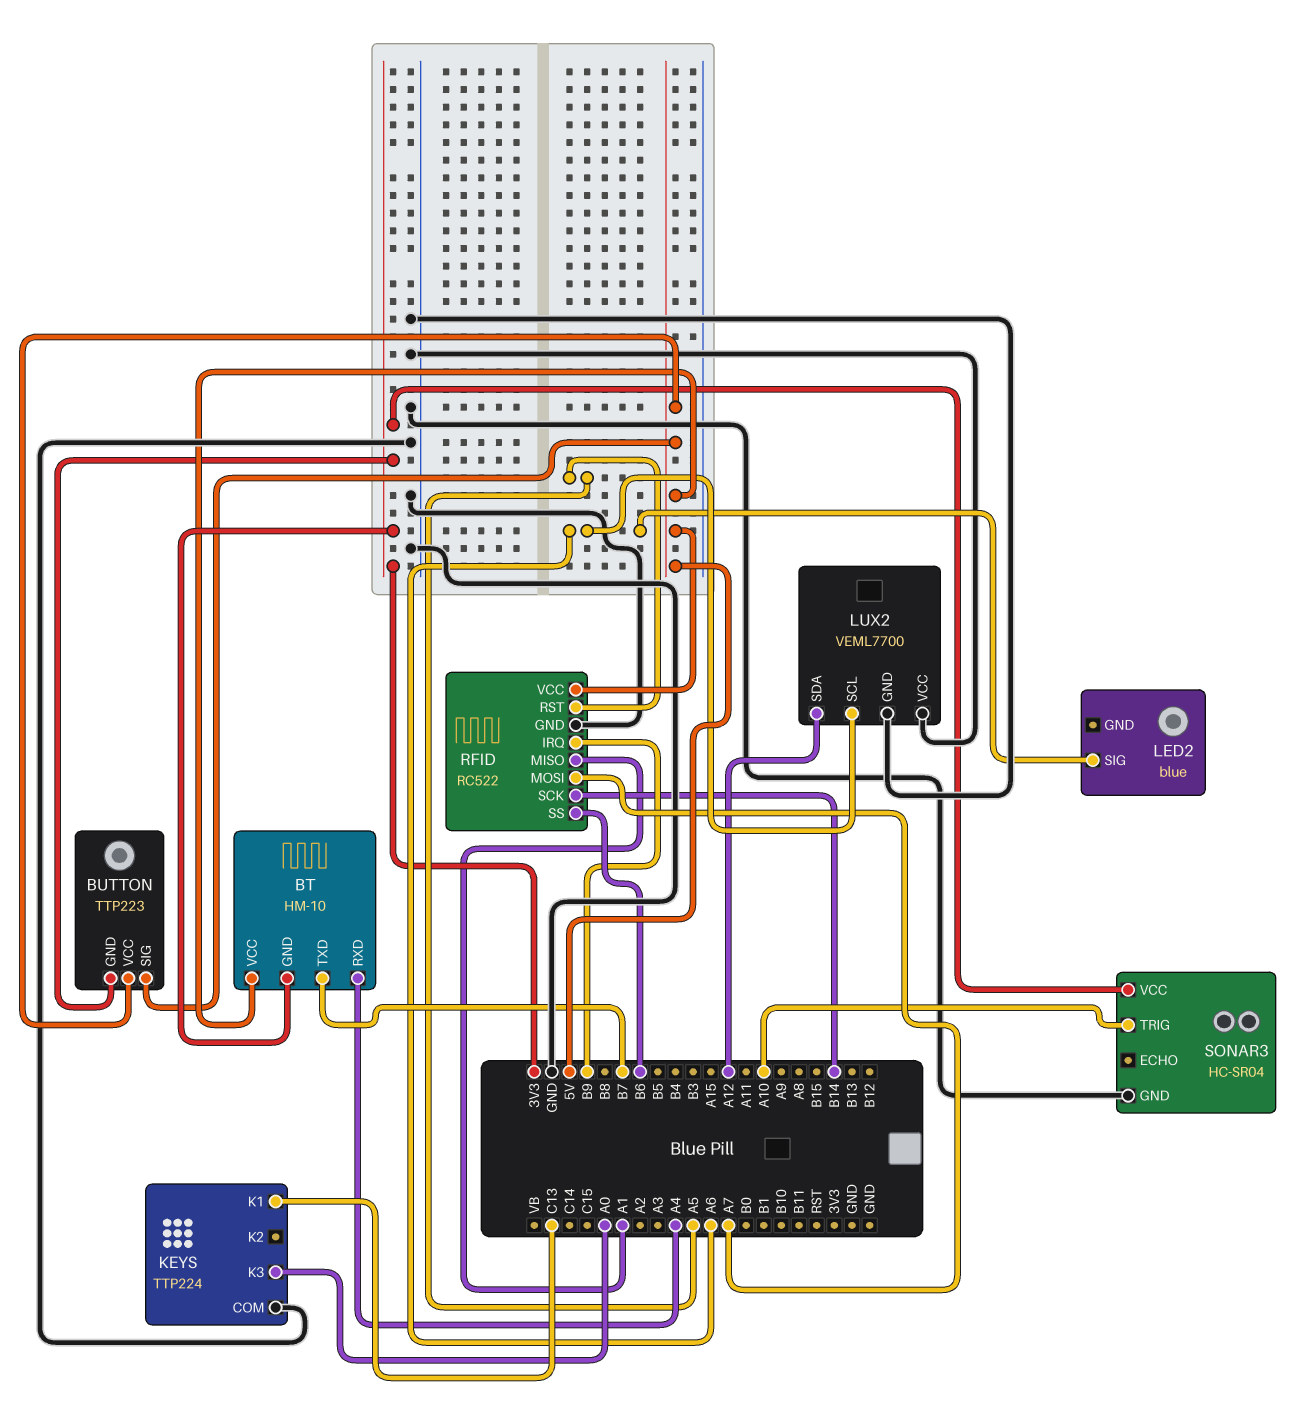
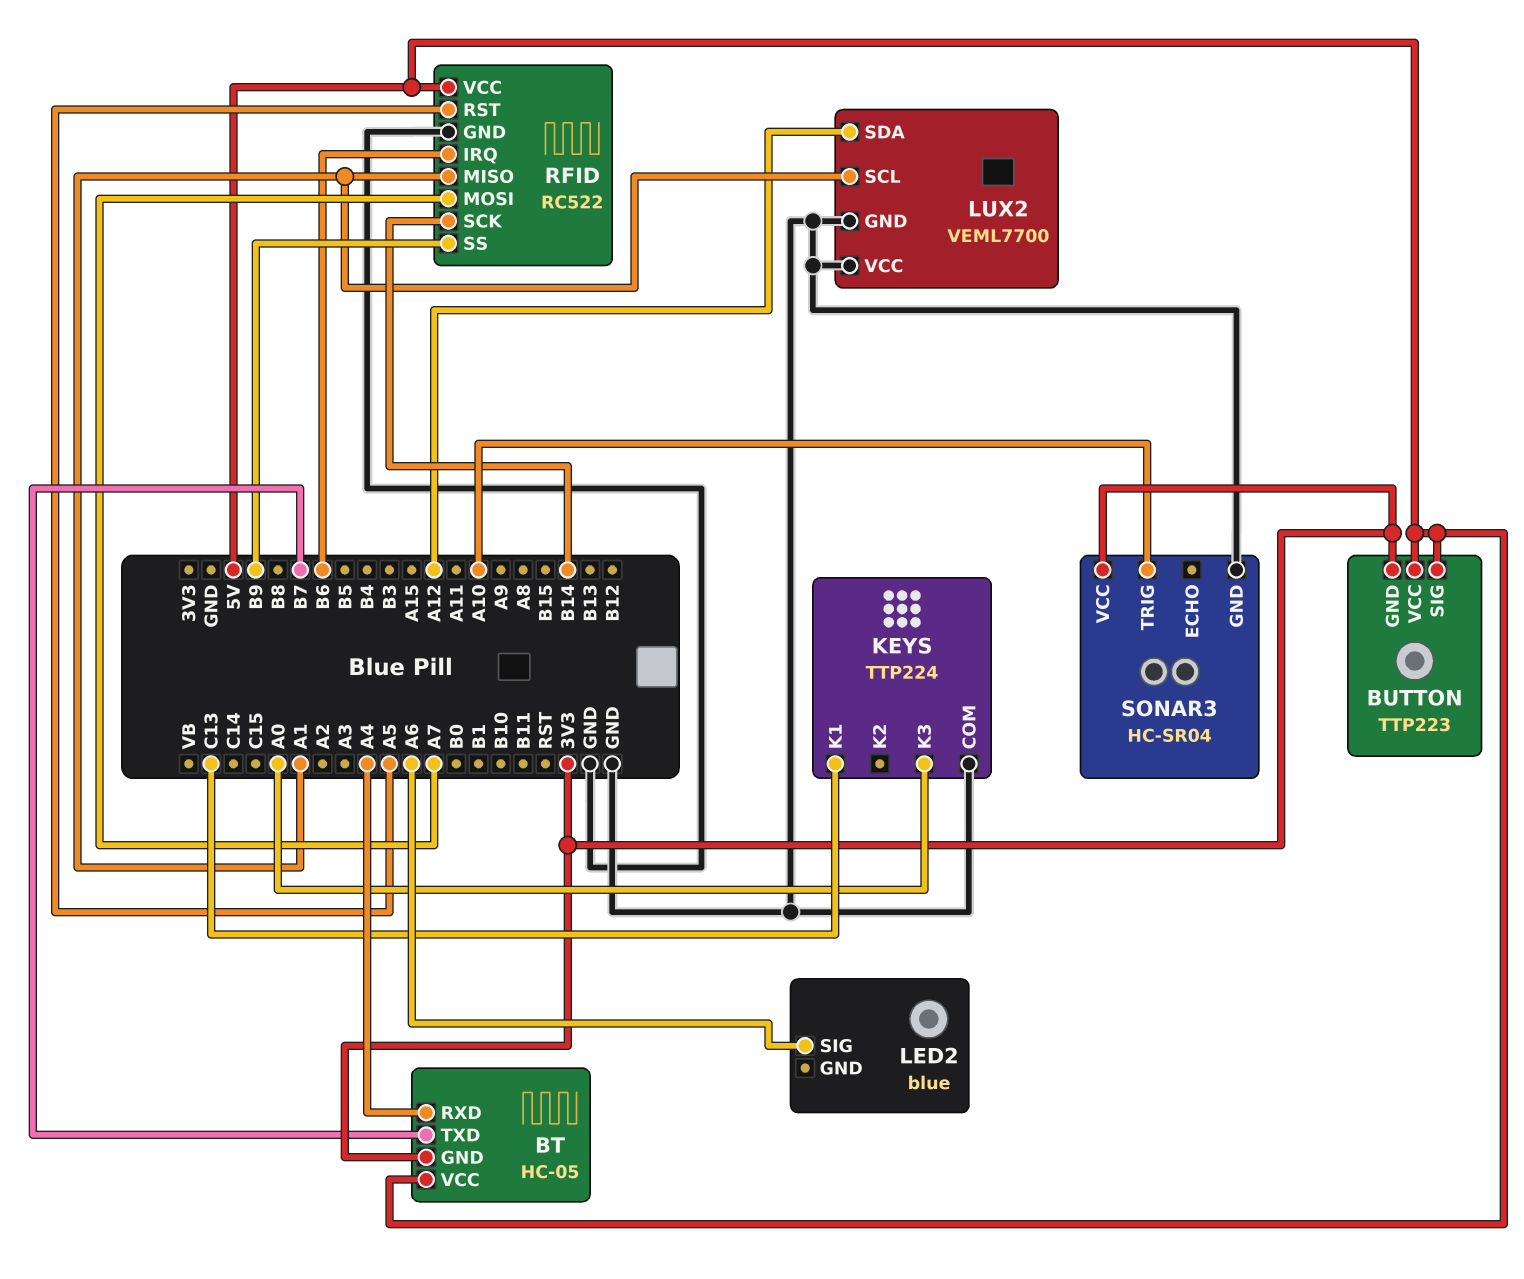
BT: HM-10 -> HC-05
LUX2 pin SCL: A6 -> A1
RFID pin IRQ: B9 -> B6
RFID pin SS: B6 -> B9

